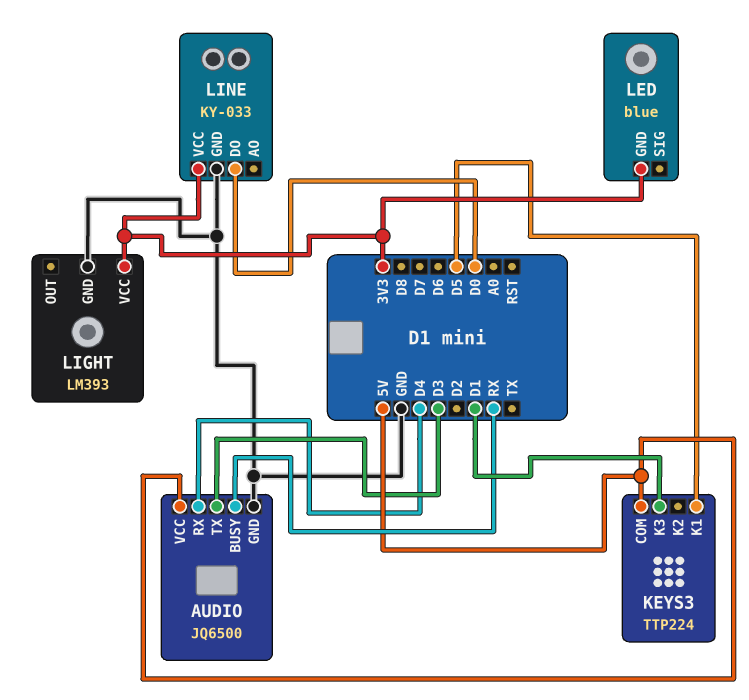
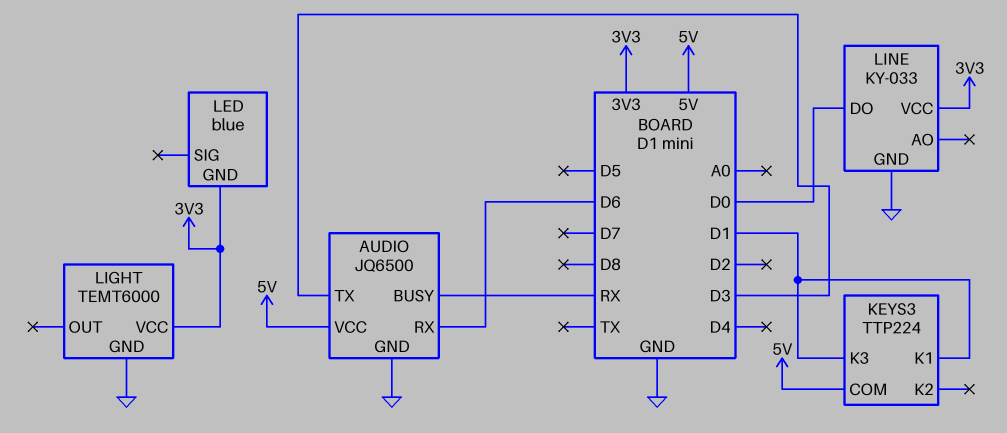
AUDIO pin RX: D4 -> D6
KEYS3 pin K1: D5 -> D1
LIGHT: LM393 -> TEMT6000

